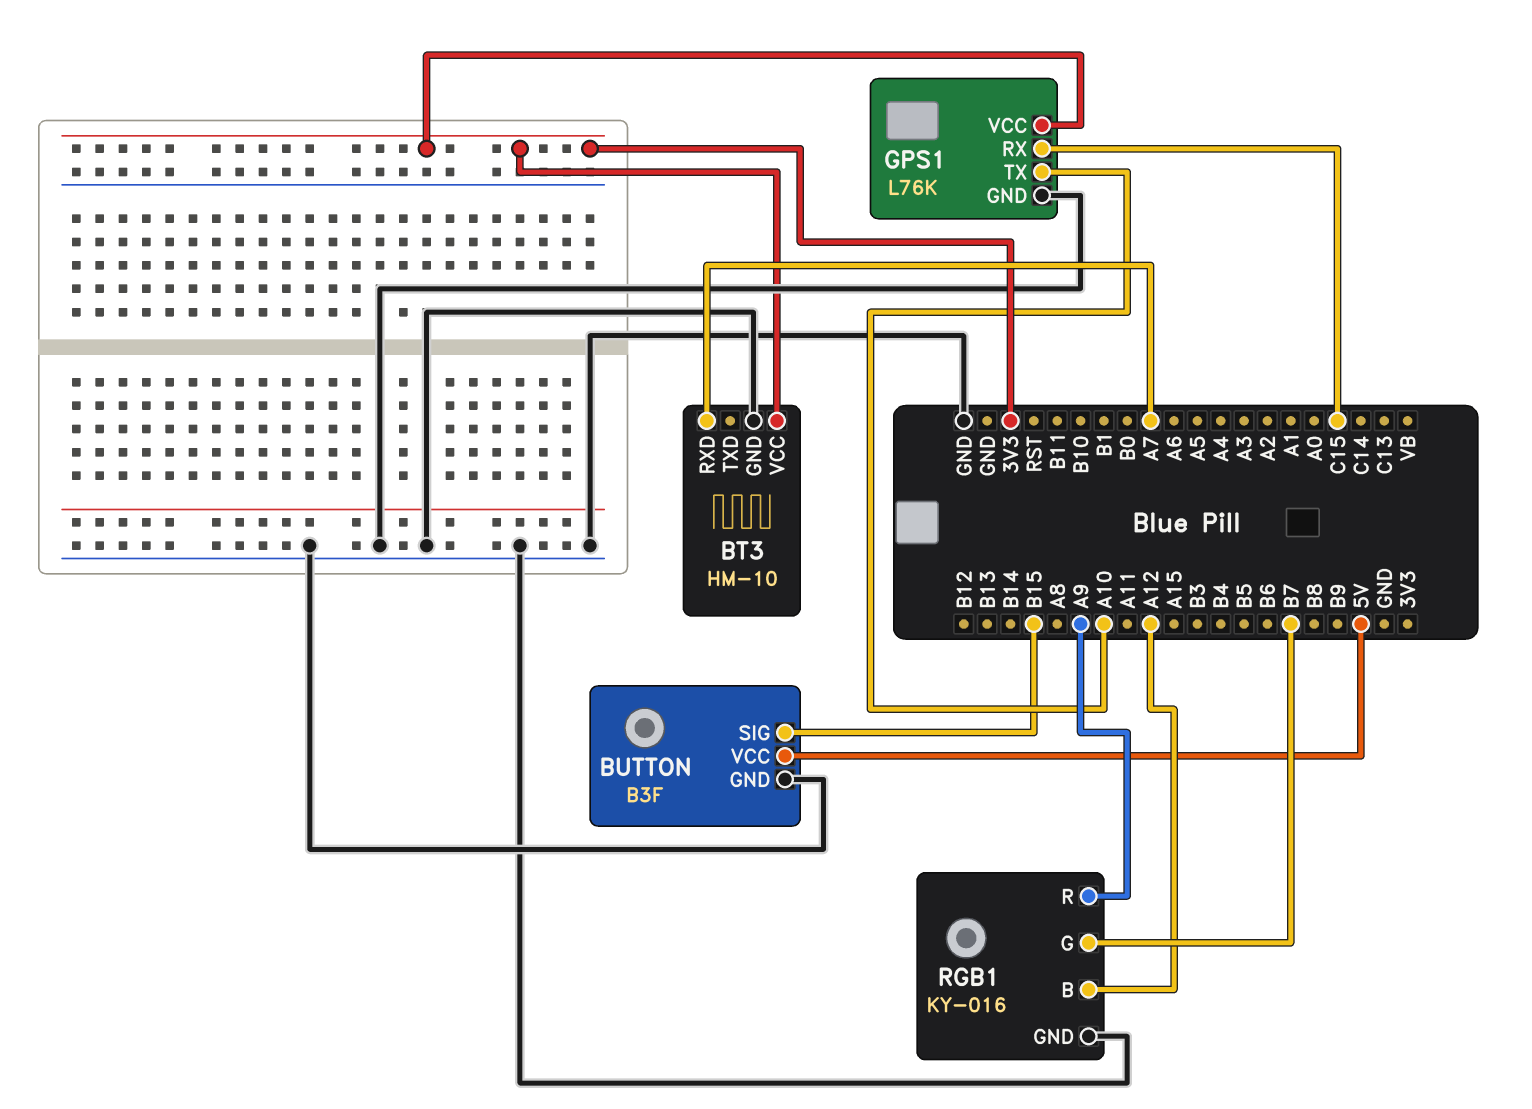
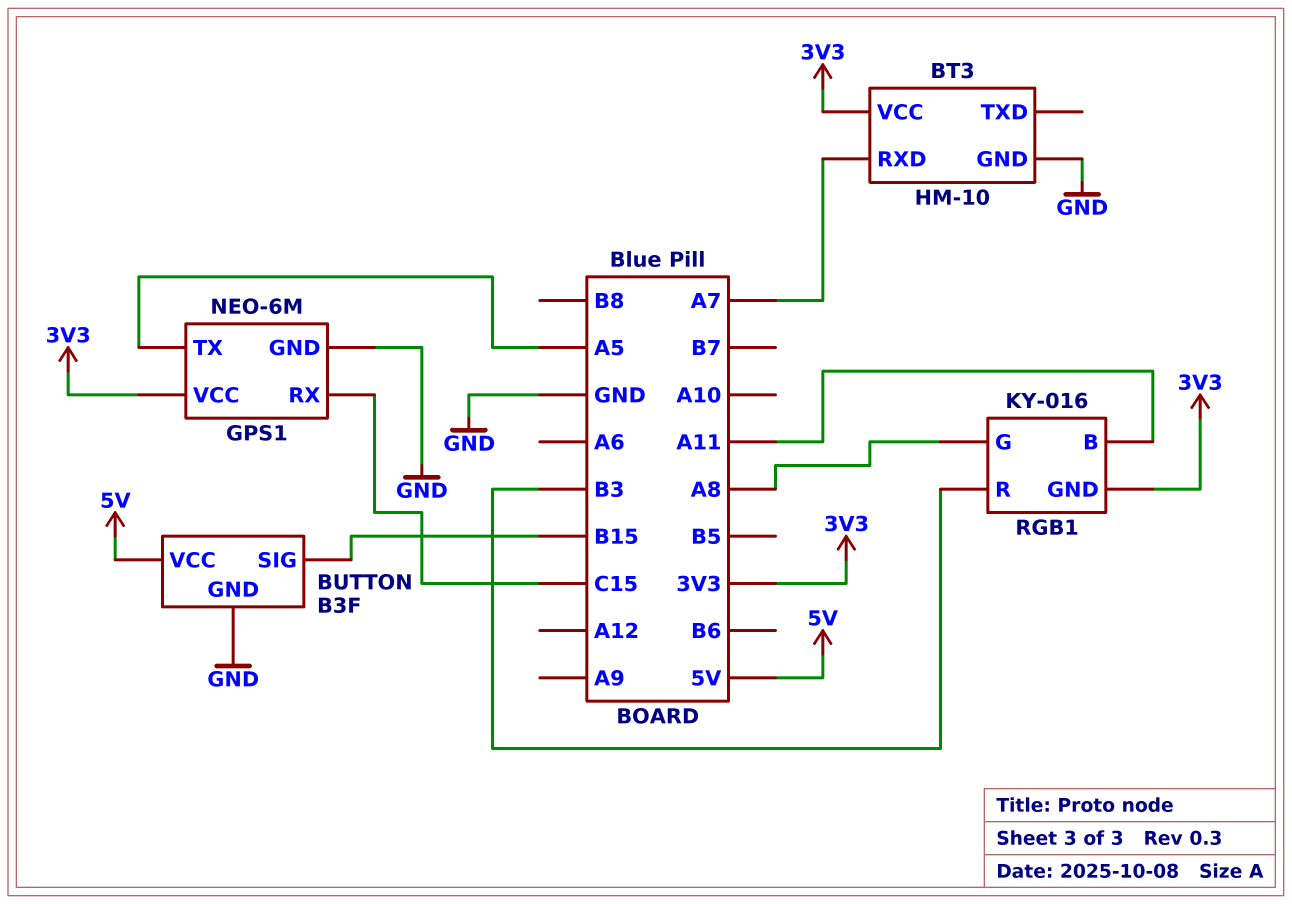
GPS1: L76K -> NEO-6M
GPS1 pin TX: A10 -> A5
RGB1 pin B: A12 -> A11
RGB1 pin G: B7 -> A8
RGB1 pin GND: GND -> 3V3
RGB1 pin R: A9 -> B3

